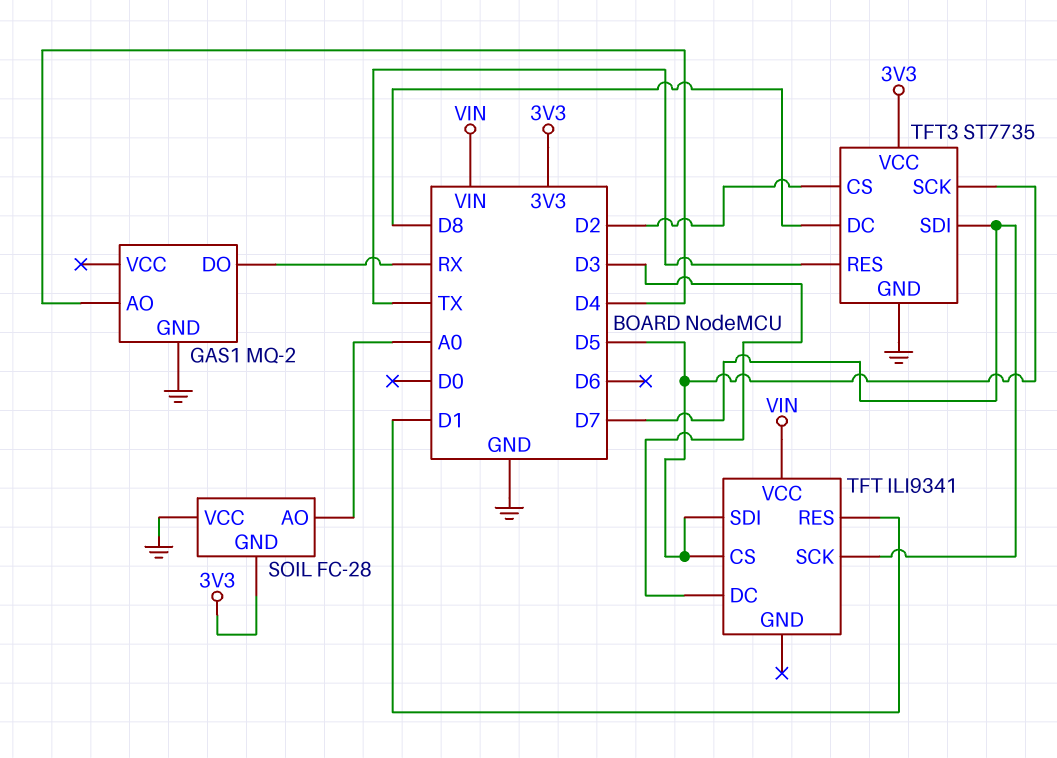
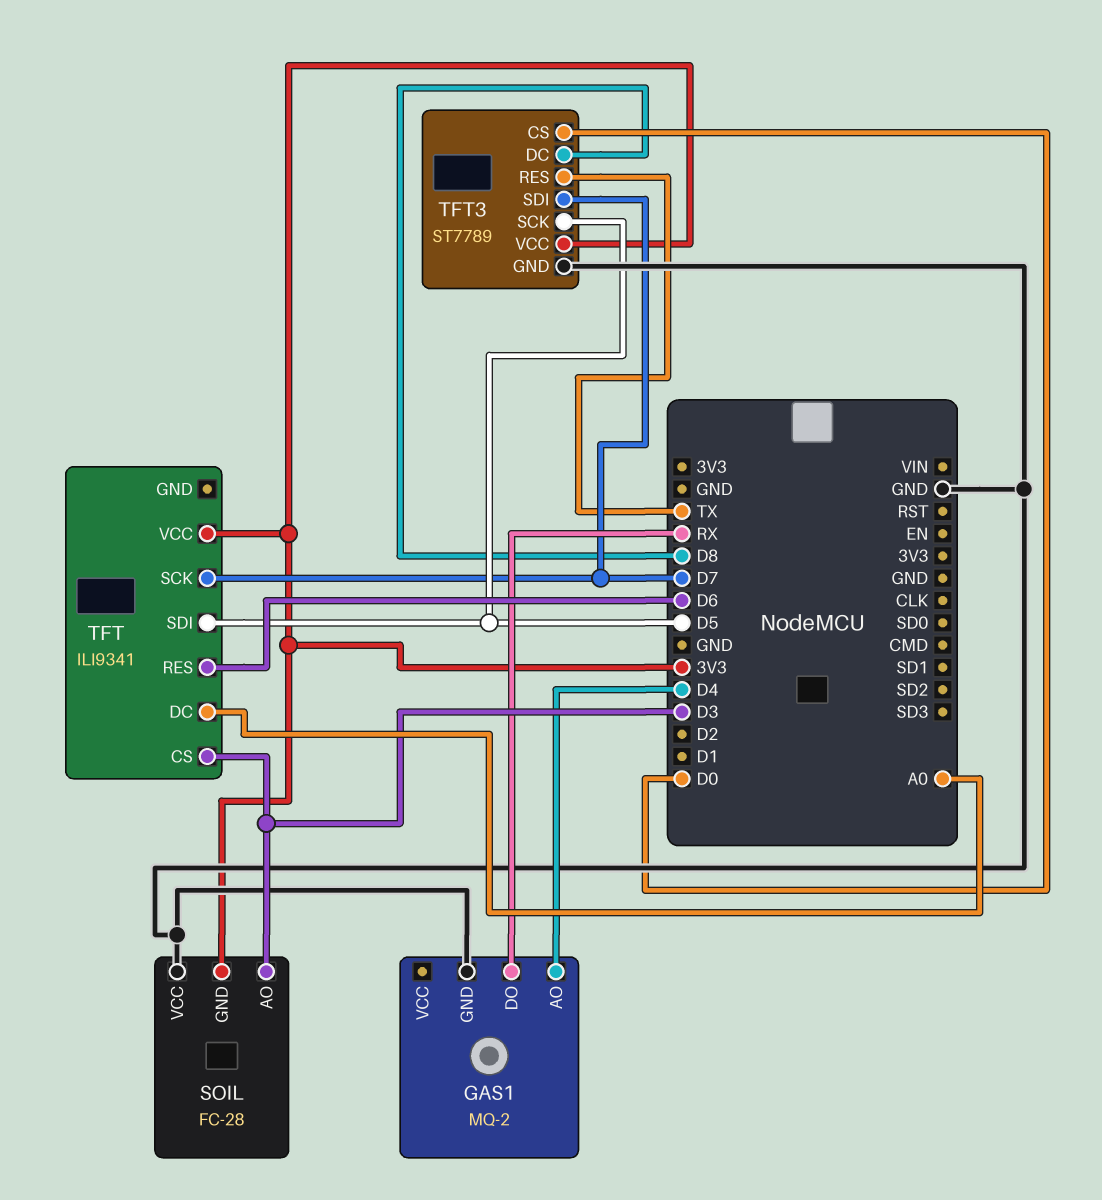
SOIL pin AO: A0 -> D3
TFT pin CS: D5 -> D3
TFT pin DC: D3 -> A0
TFT pin RES: D1 -> D6
TFT pin VCC: VIN -> 3V3
TFT3: ST7735 -> ST7789
TFT3 pin CS: D2 -> D0

